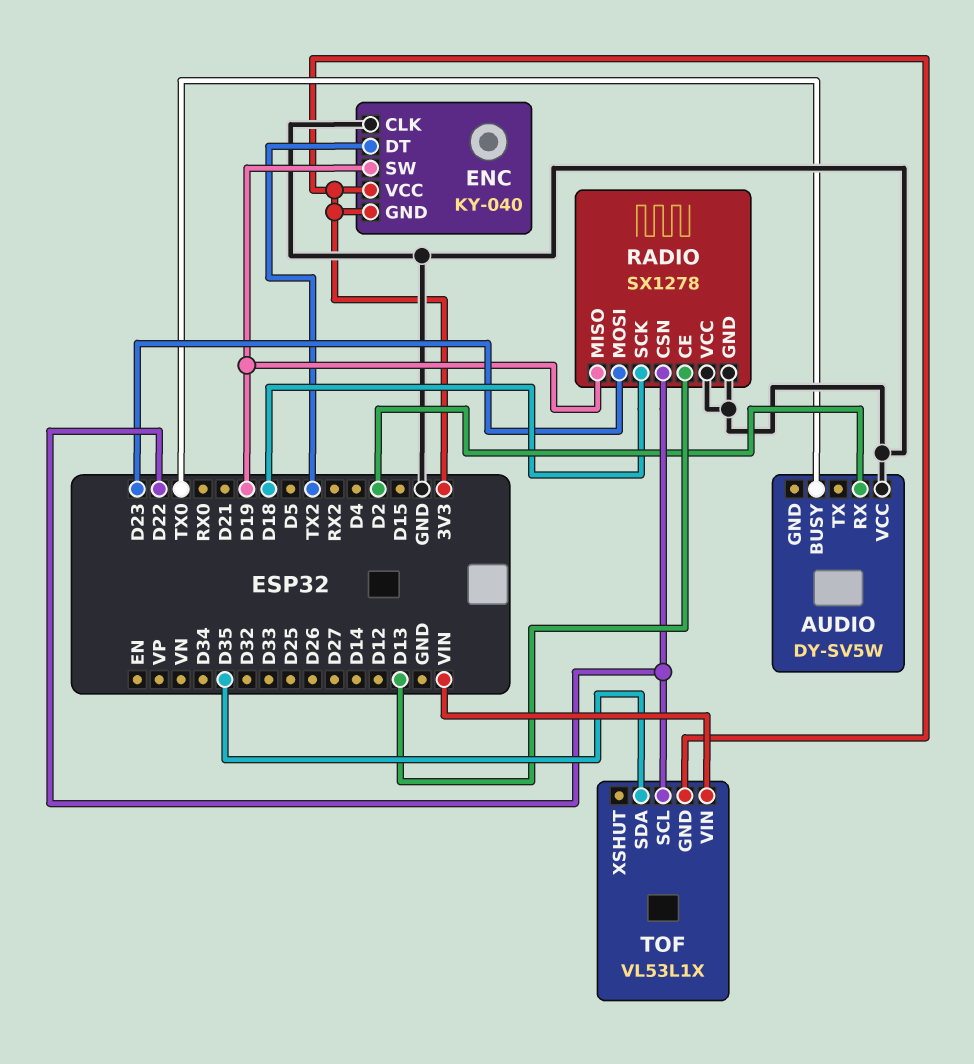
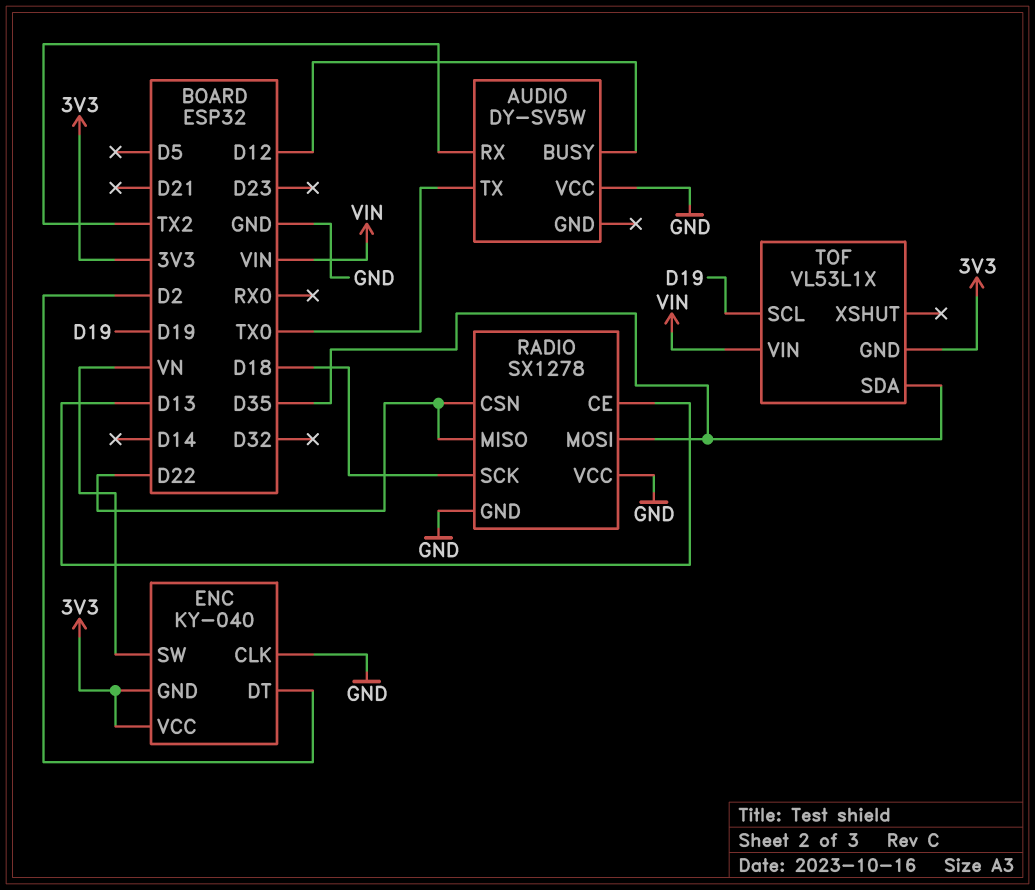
AUDIO pin BUSY: TX0 -> D12
AUDIO pin RX: D2 -> TX2
AUDIO pin TX: none -> TX0
ENC pin DT: TX2 -> D2
ENC pin SW: D19 -> VN
RADIO pin MISO: D19 -> D22
RADIO pin MOSI: D23 -> D35
TOF pin SCL: D22 -> D19

